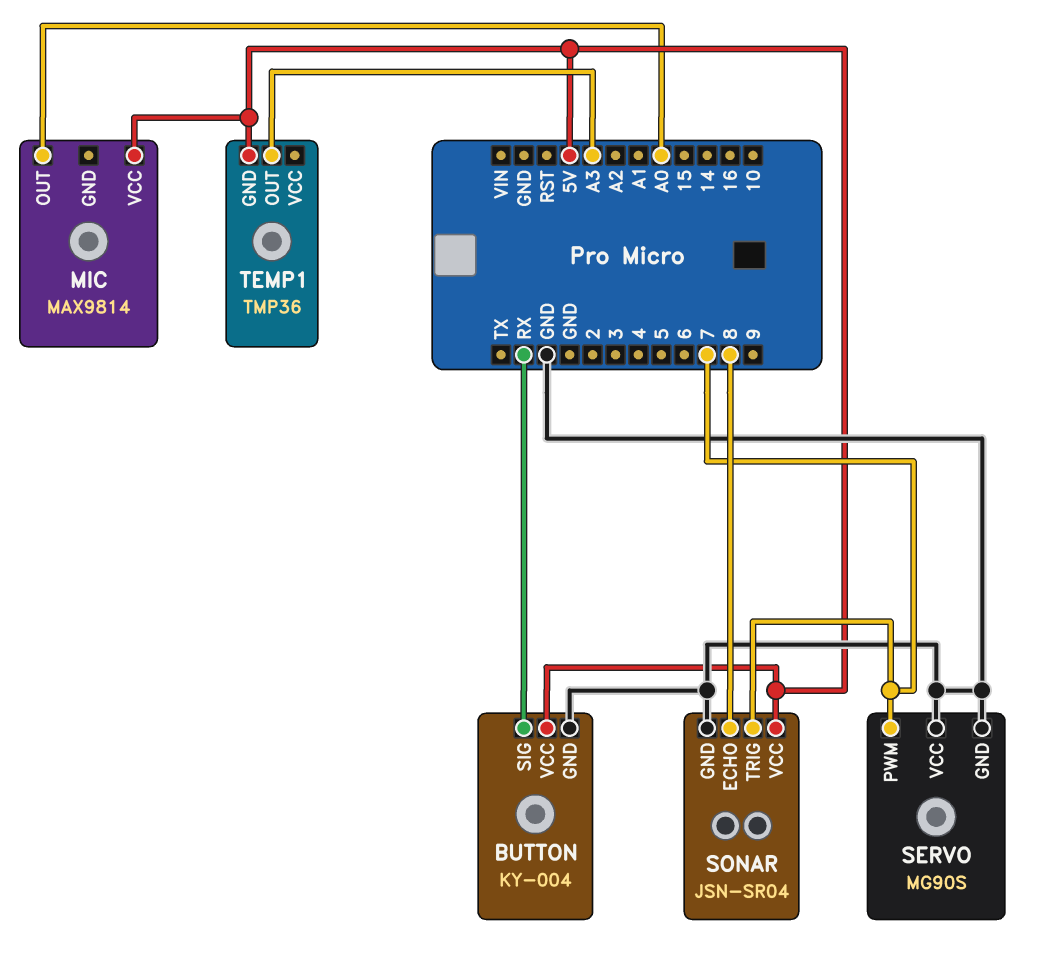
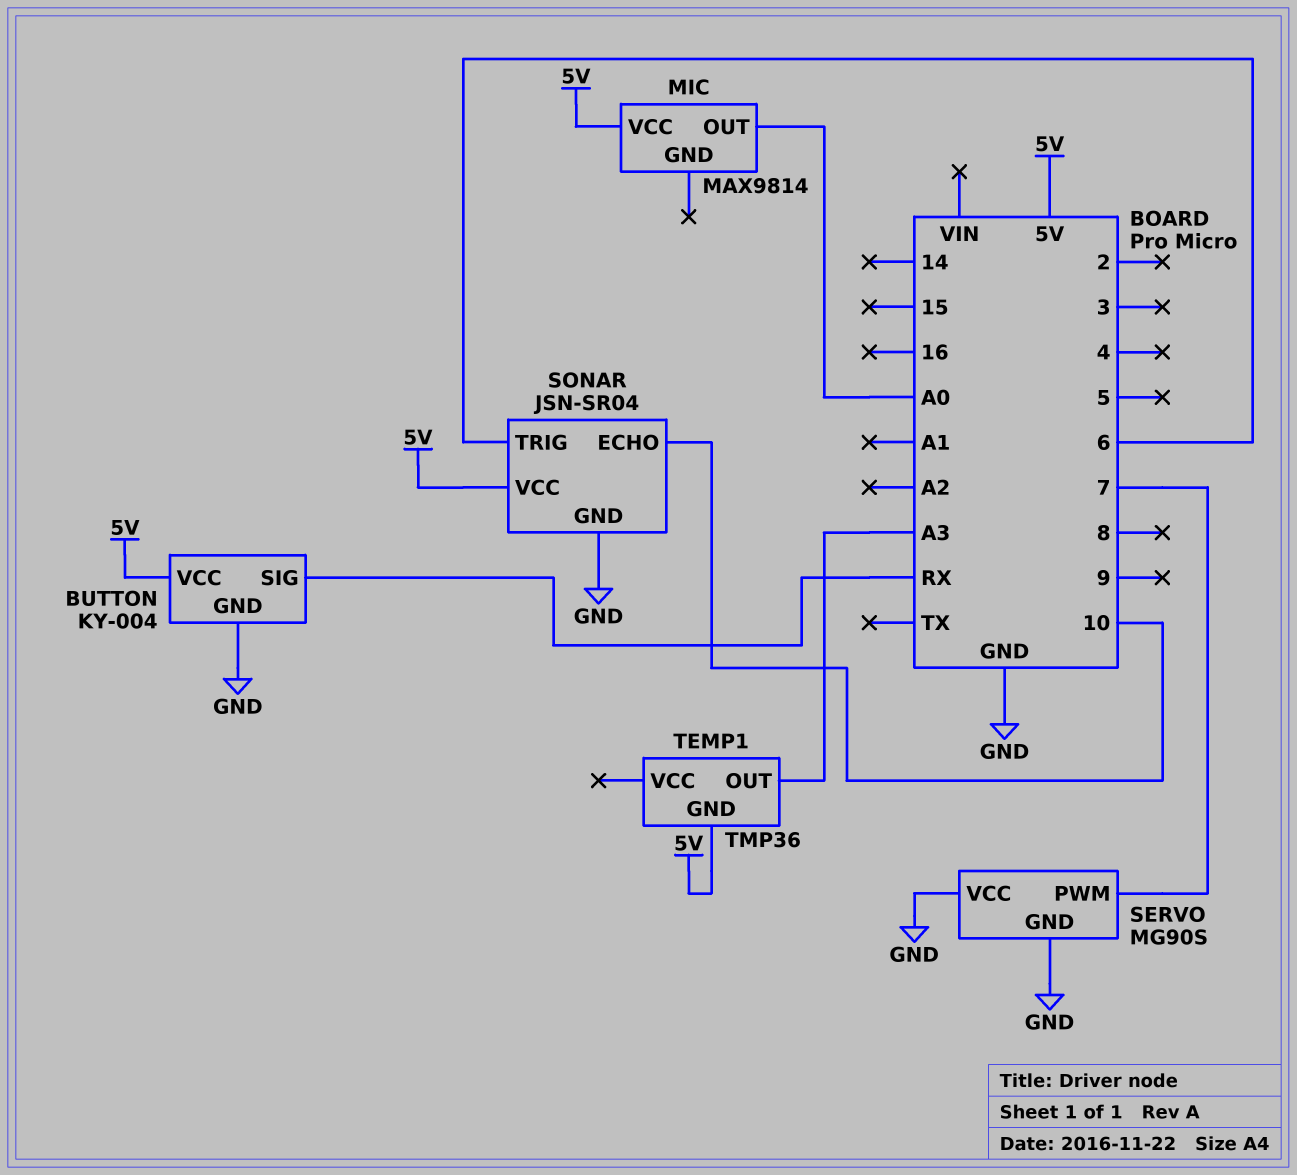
SONAR pin ECHO: 8 -> 10
SONAR pin TRIG: 7 -> 6

